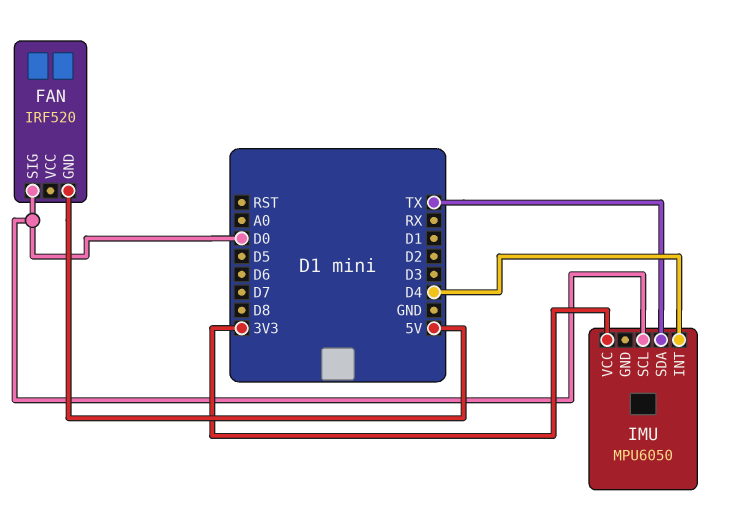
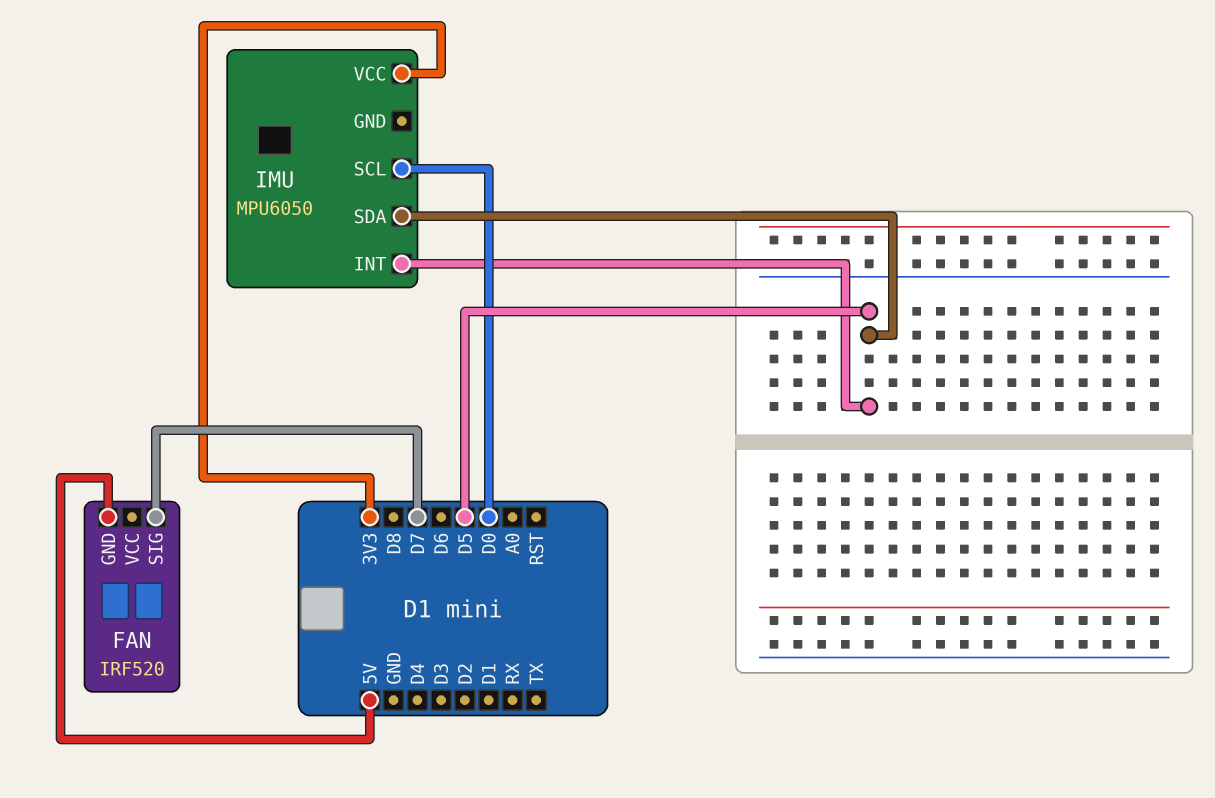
FAN pin SIG: D0 -> D7
IMU pin INT: D4 -> D5
IMU pin SDA: TX -> D5

